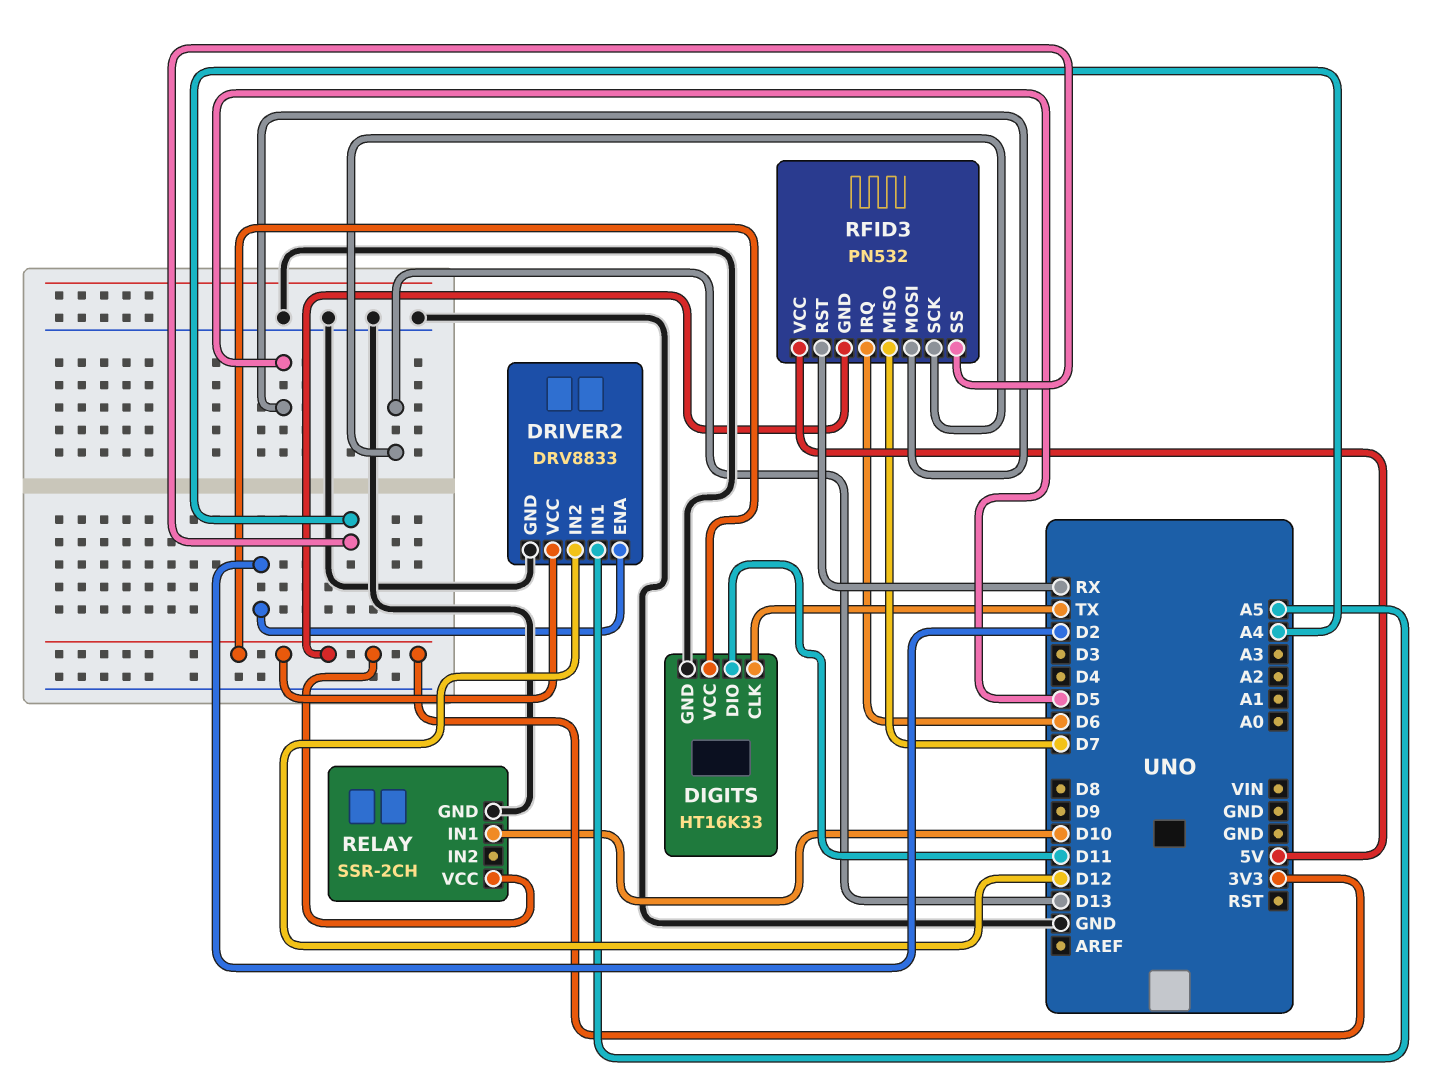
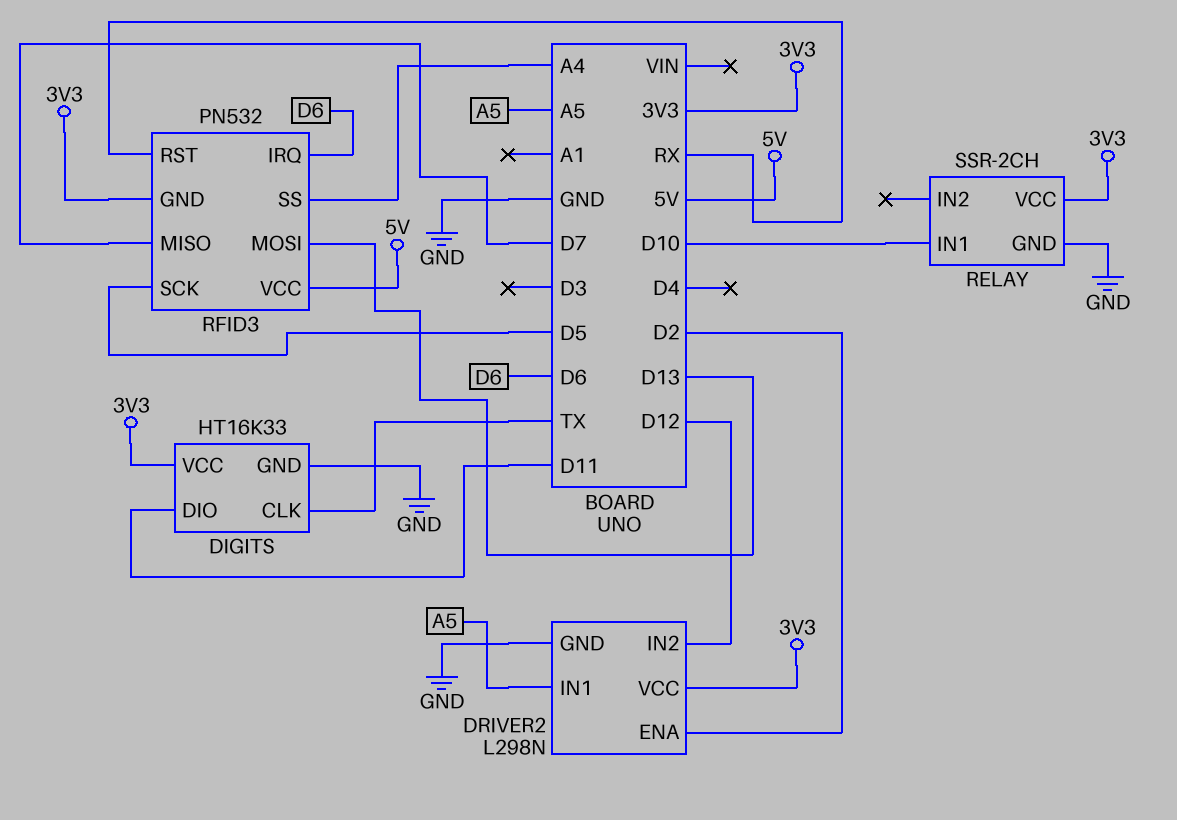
DRIVER2: DRV8833 -> L298N
RFID3 pin MOSI: D5 -> D13
RFID3 pin SCK: D13 -> D5

